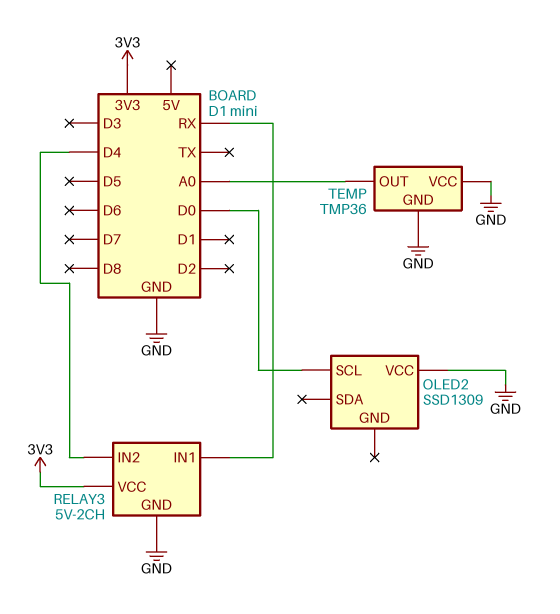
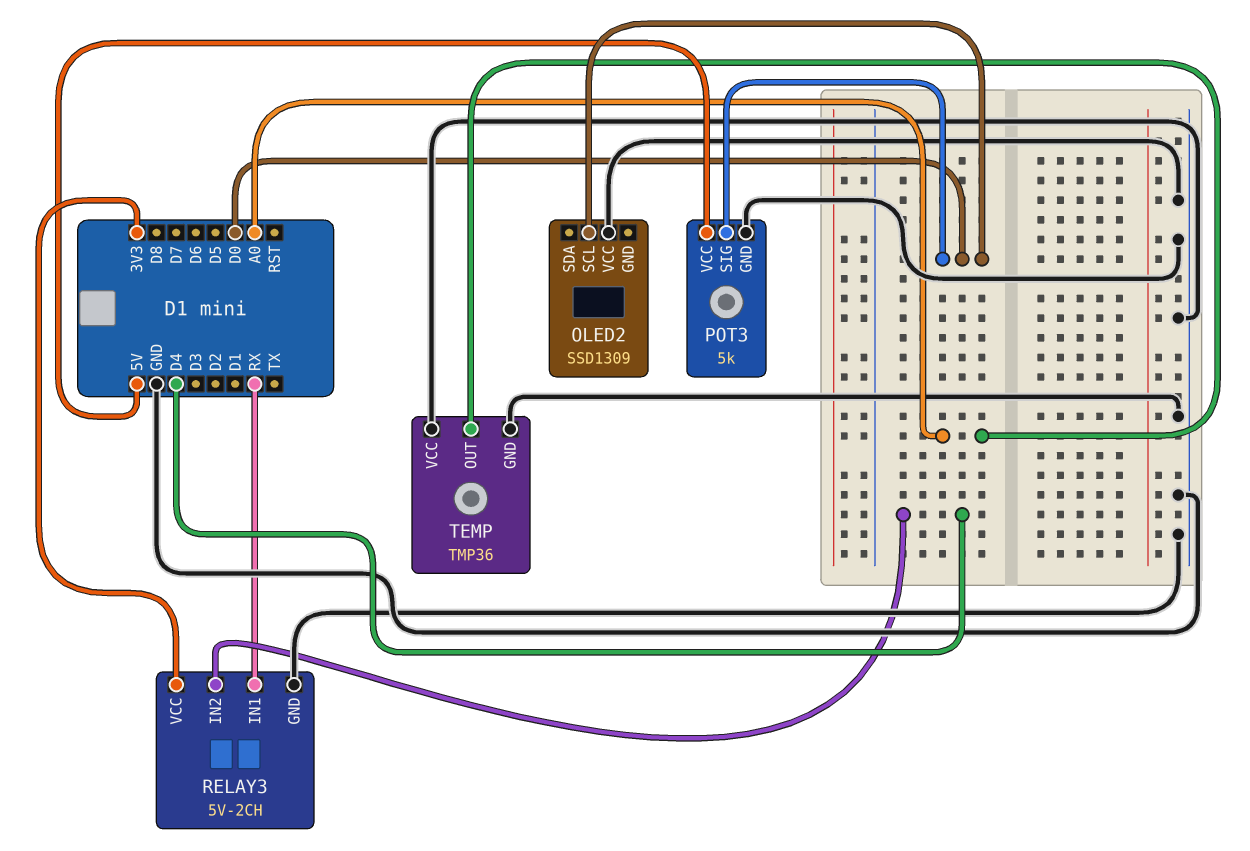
POT3: none -> 5k
POT3 pin GND: none -> GND
POT3 pin SIG: none -> D0
POT3 pin VCC: none -> 5V

